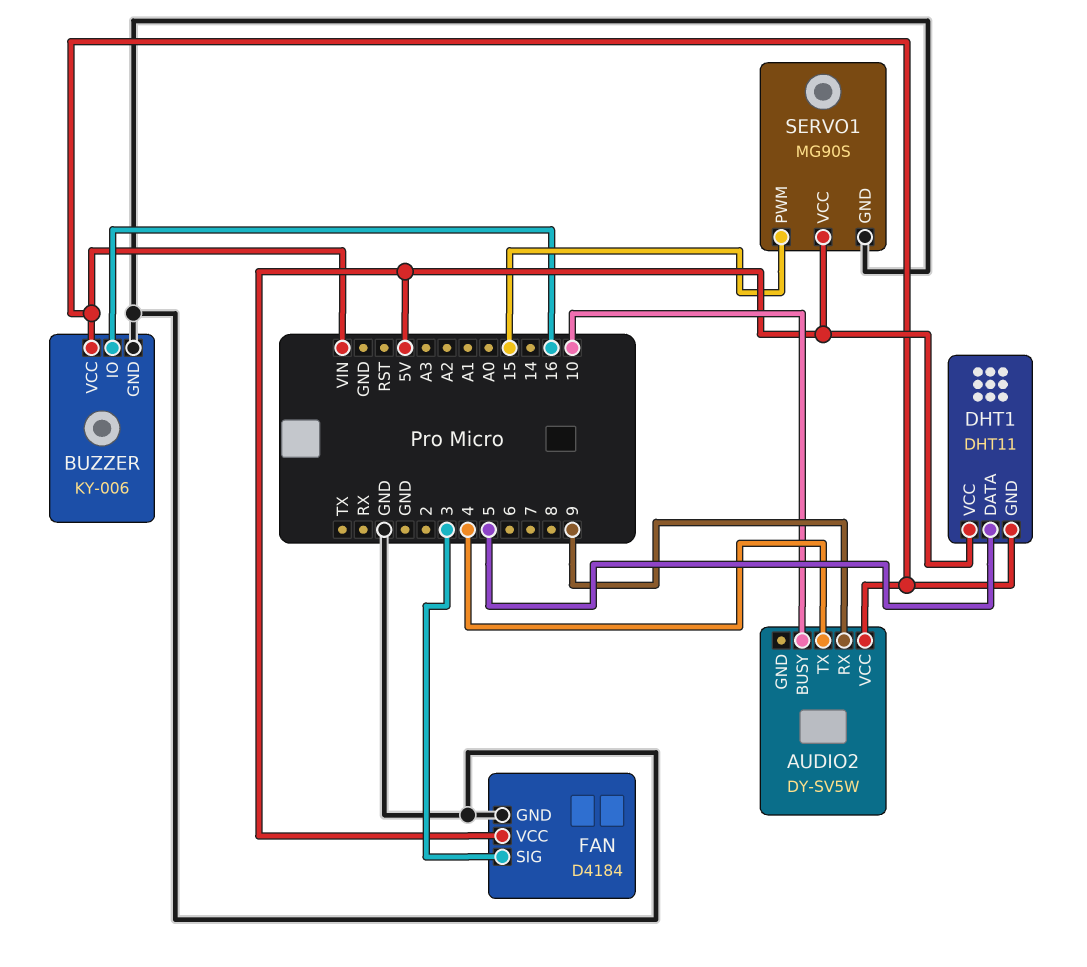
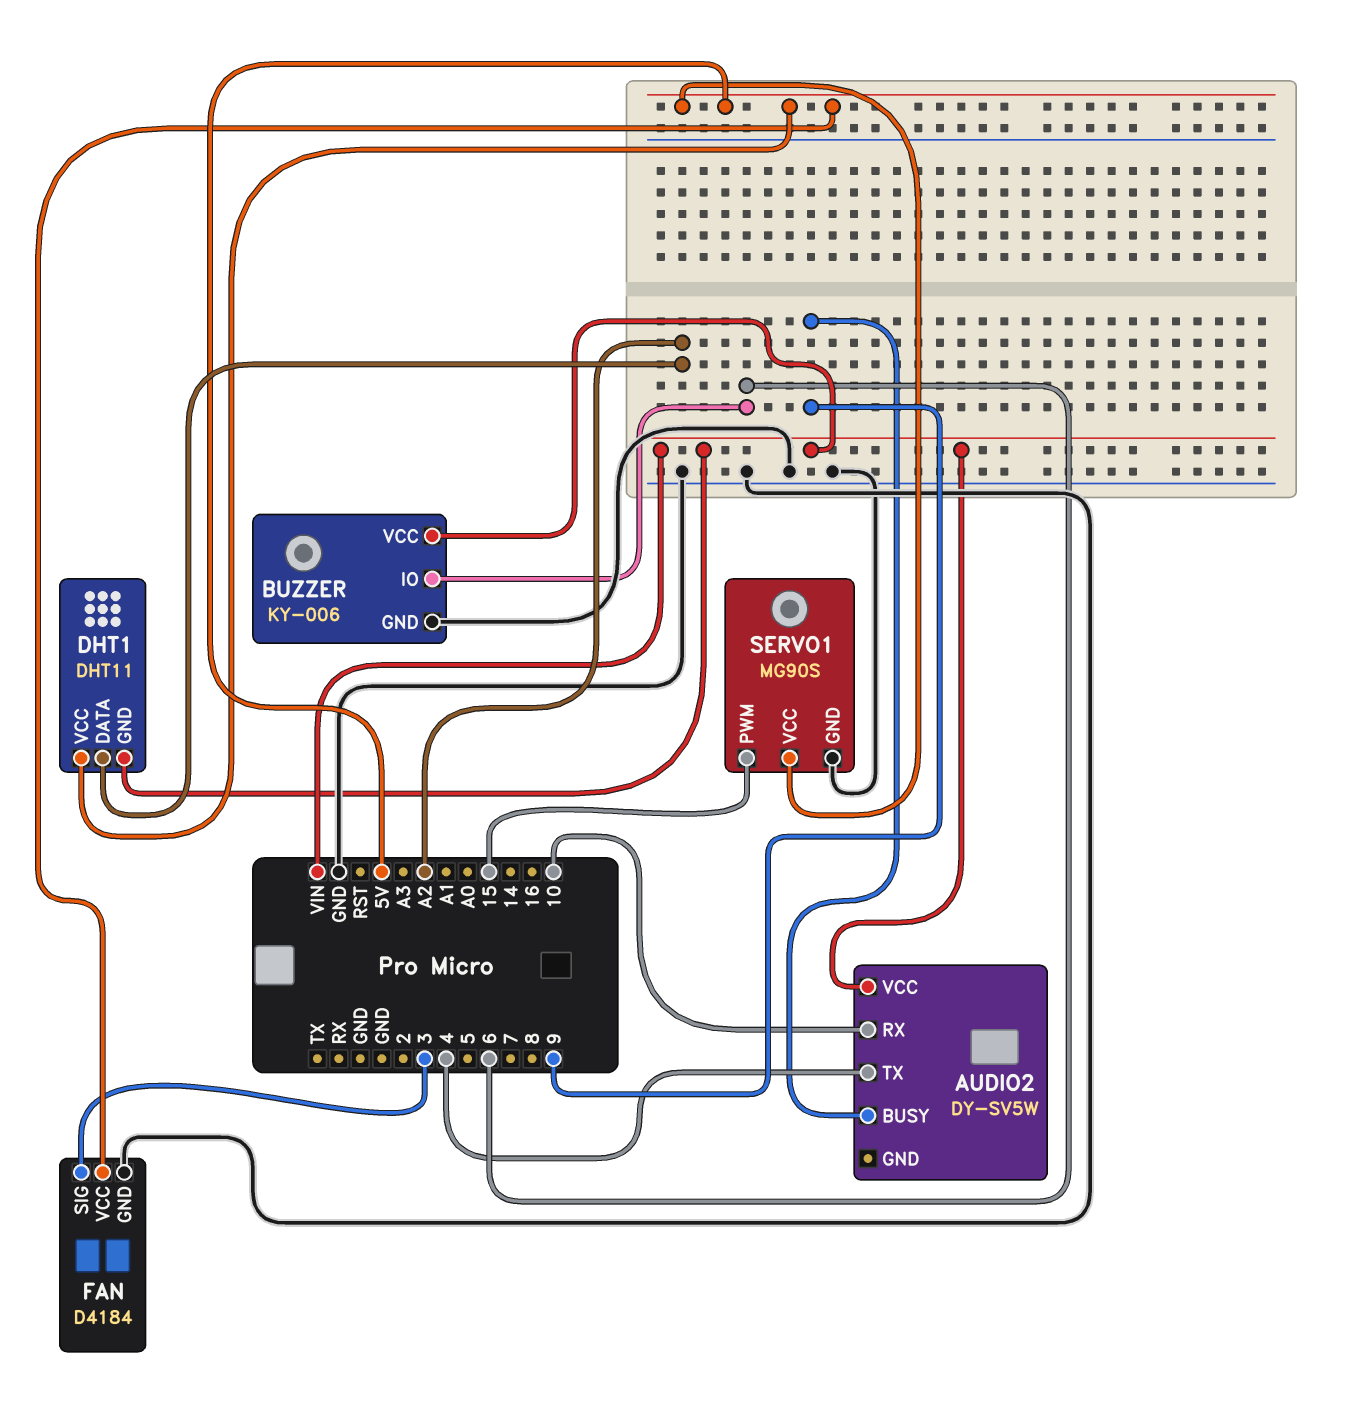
AUDIO2 pin BUSY: 10 -> 9
AUDIO2 pin RX: 9 -> 10
BUZZER pin IO: 16 -> 6
DHT1 pin DATA: 5 -> A2

